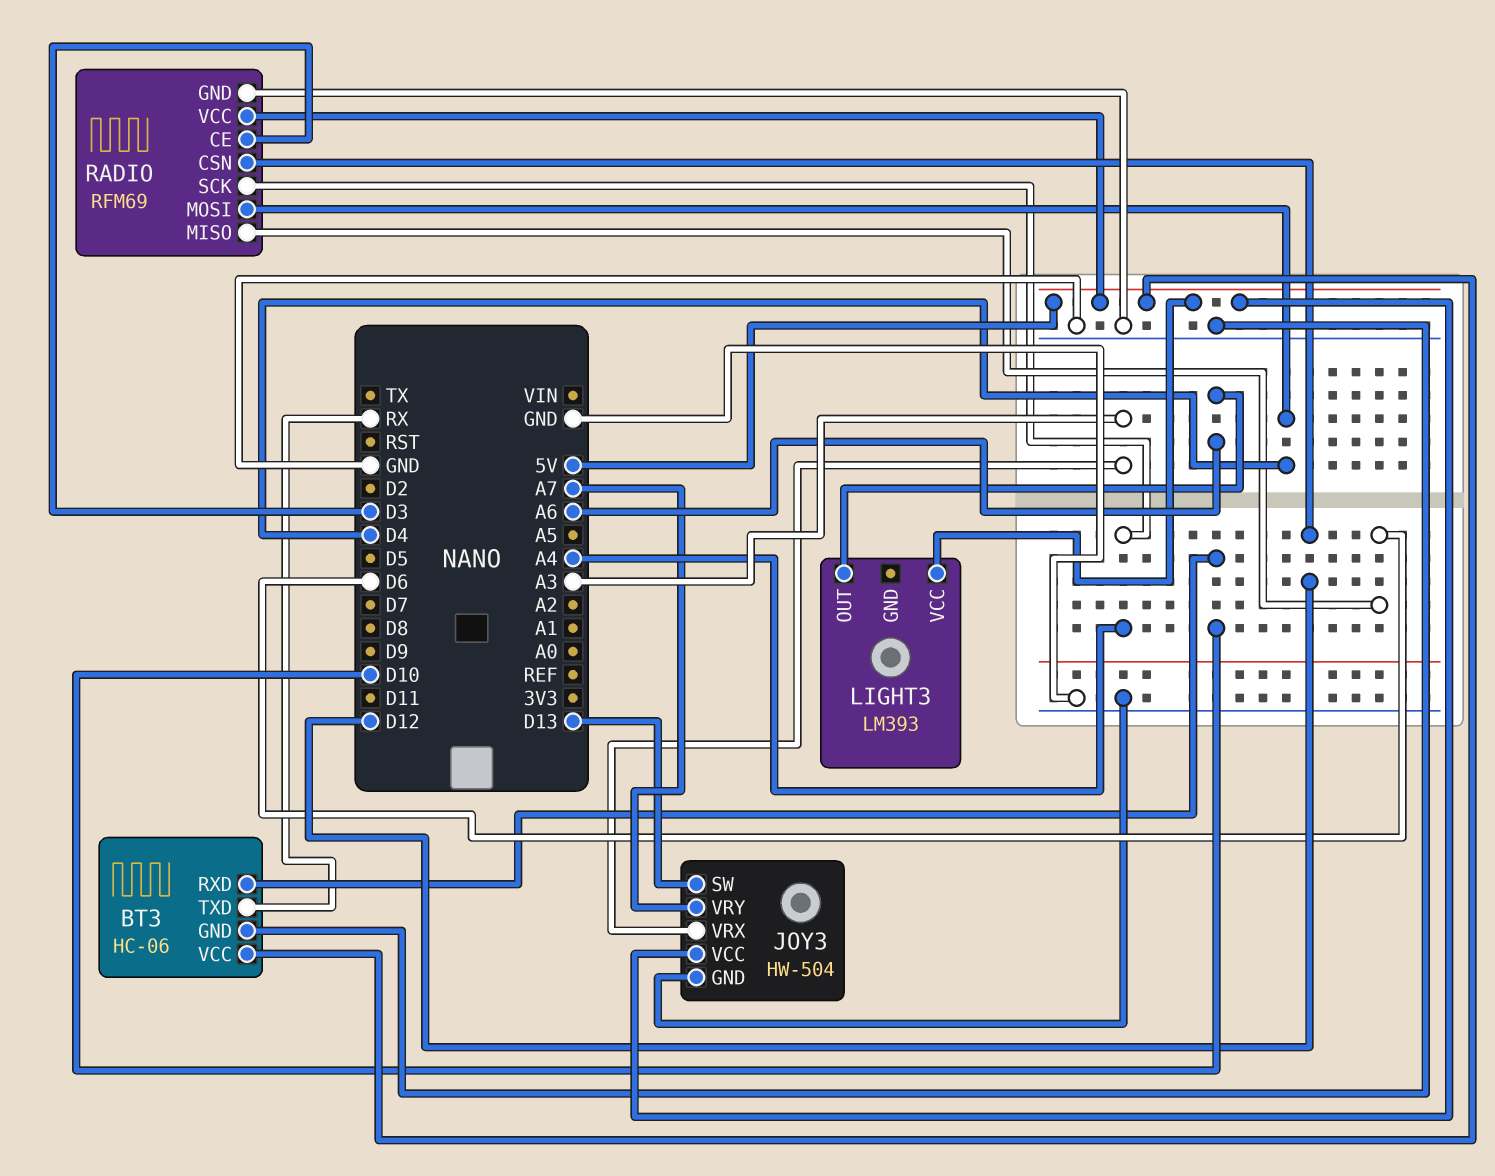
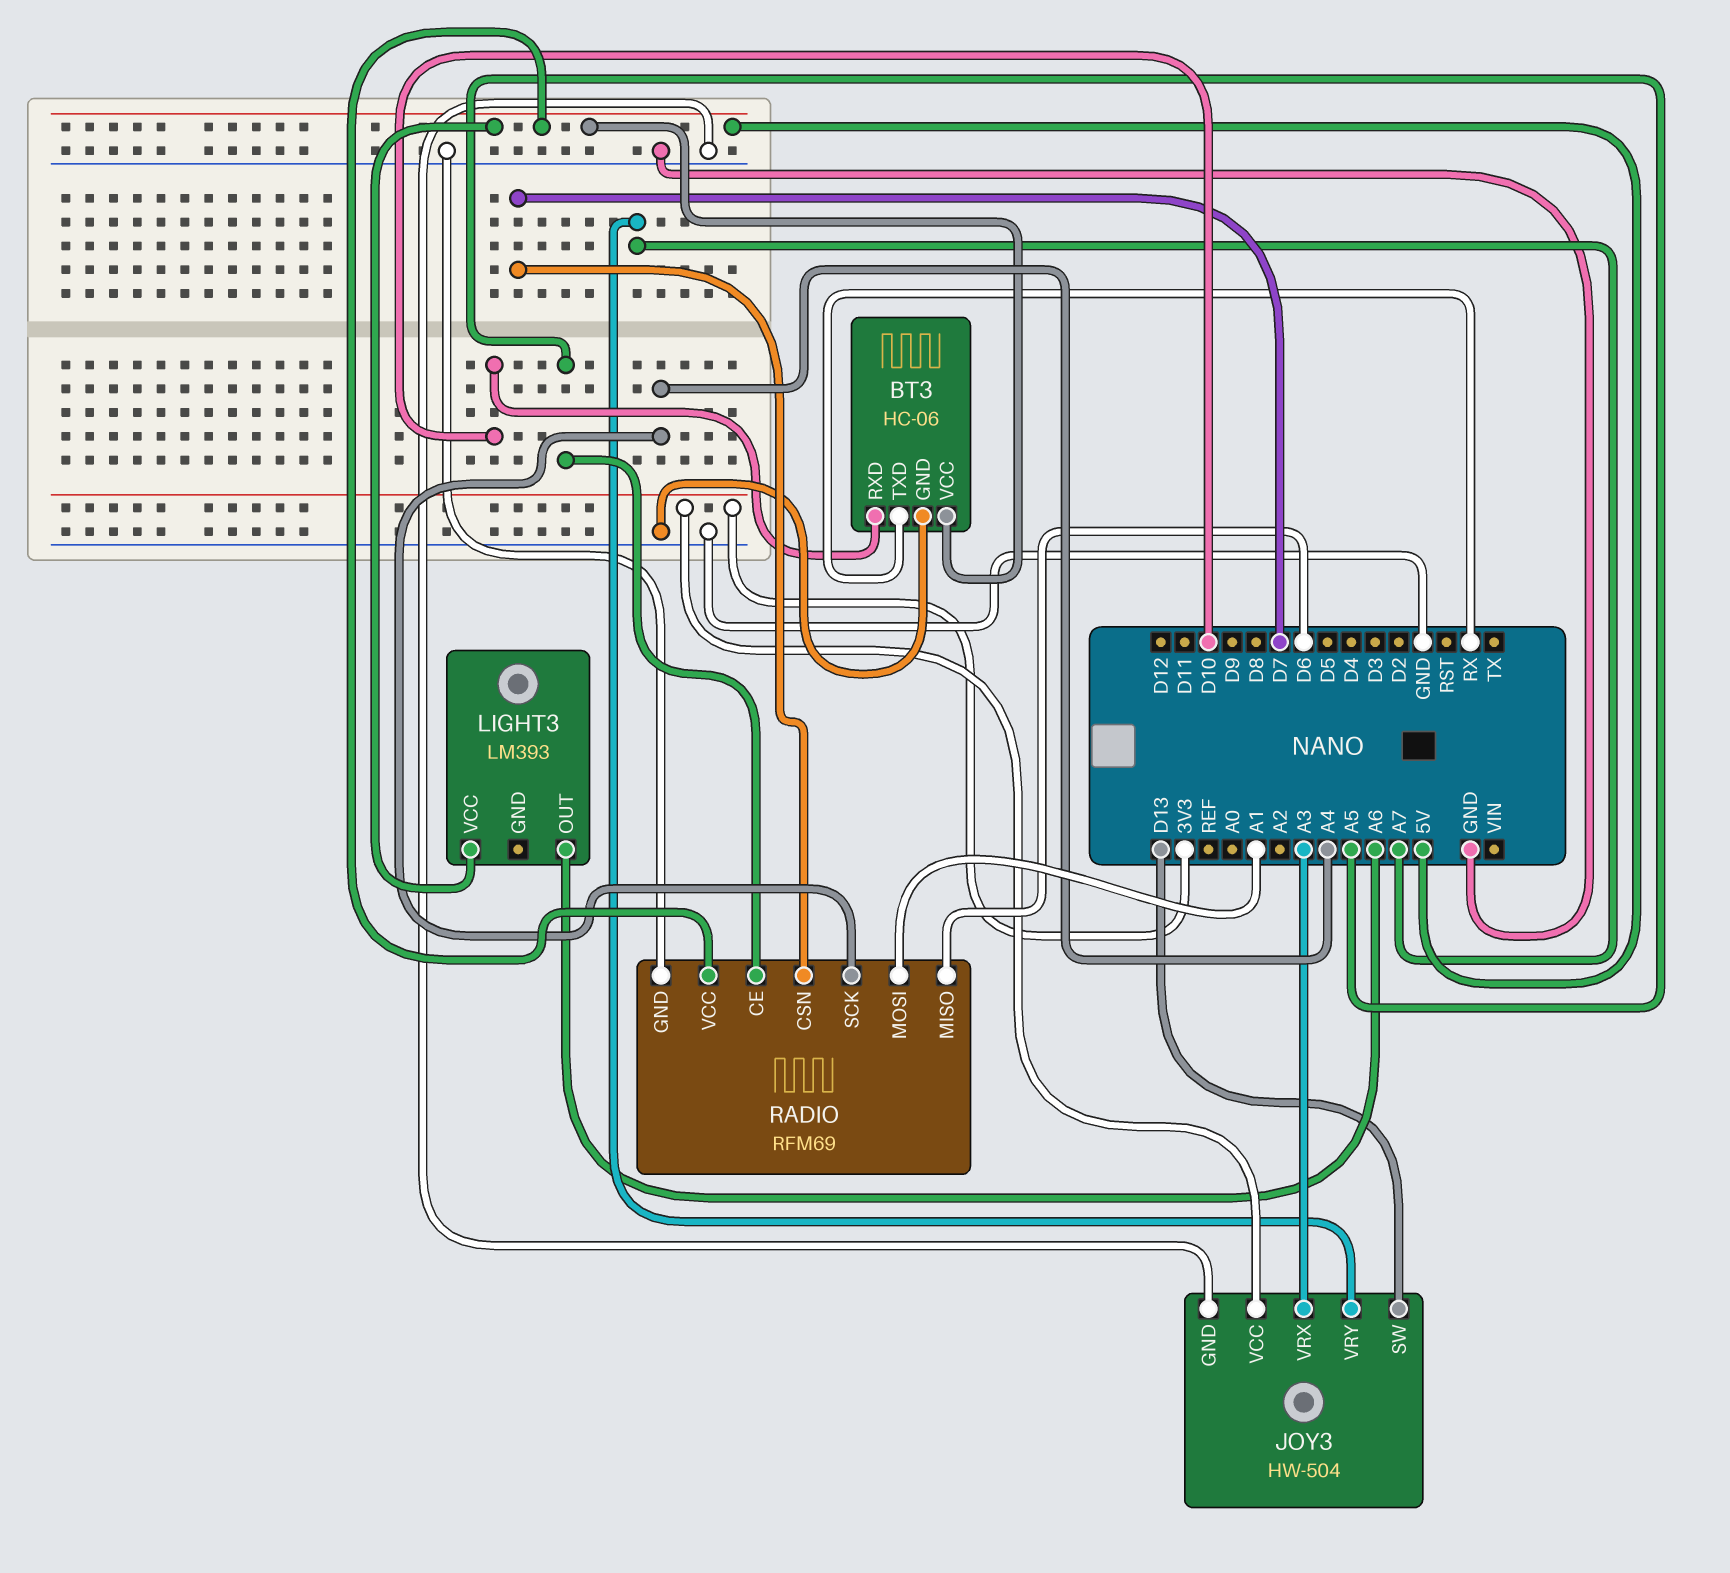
JOY3 pin VCC: 5V -> 3V3
RADIO pin CE: D3 -> A5
RADIO pin CSN: D12 -> D7
RADIO pin MOSI: D4 -> A1

